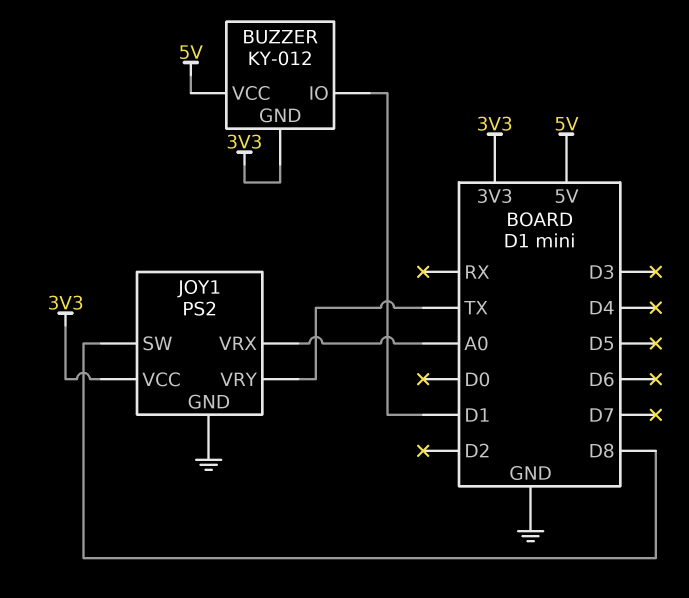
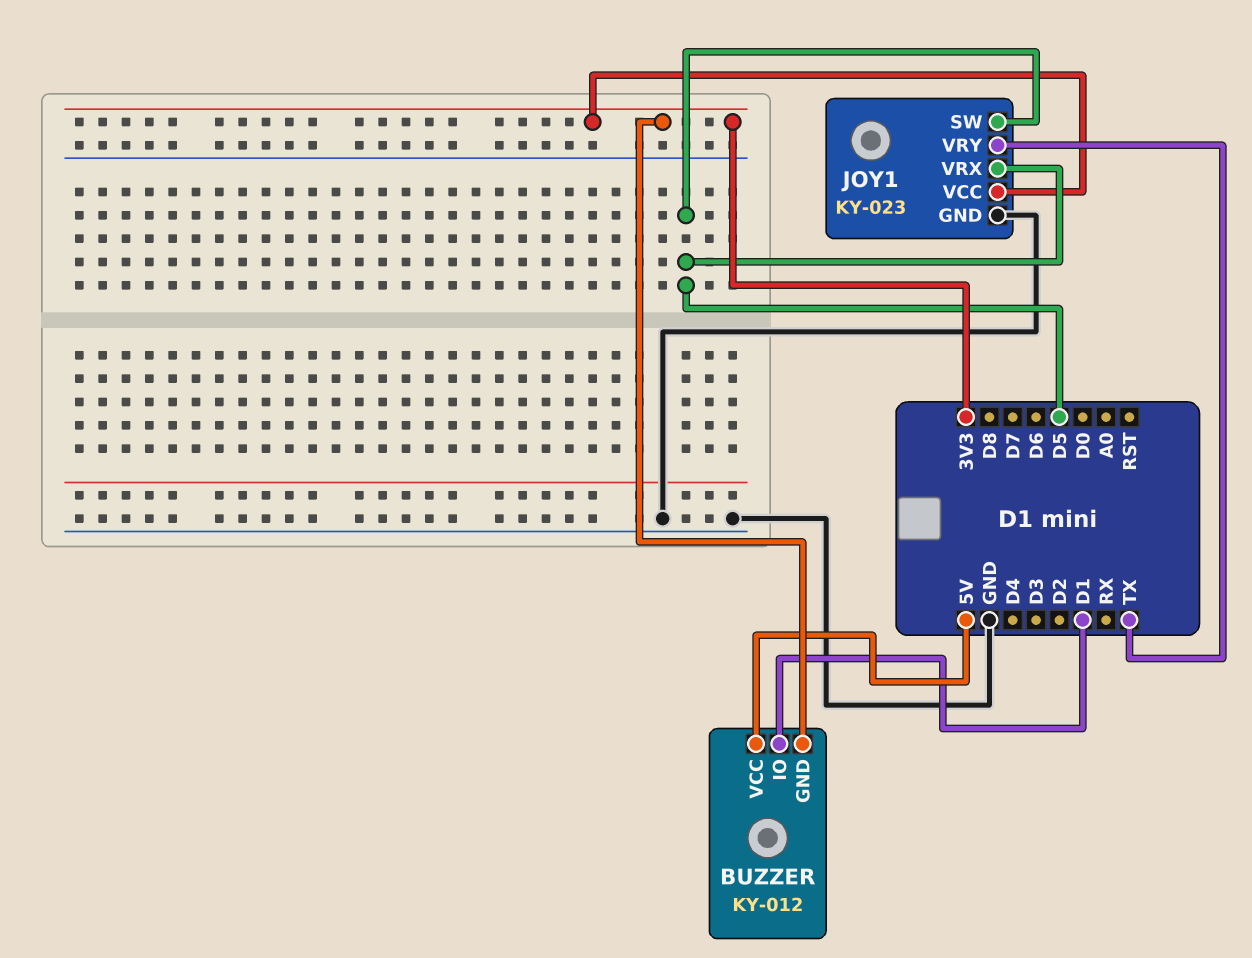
JOY1: PS2 -> KY-023
JOY1 pin SW: D8 -> D5
JOY1 pin VRX: A0 -> D5

